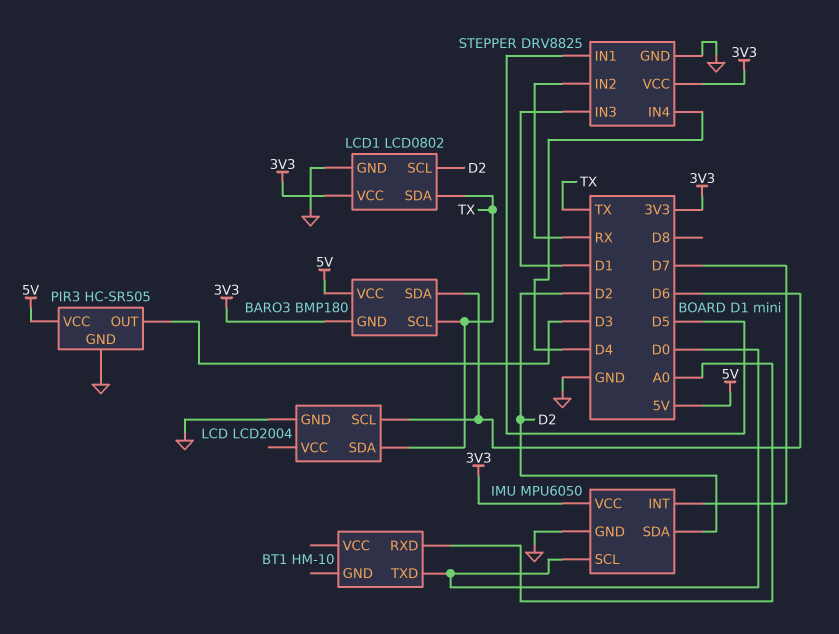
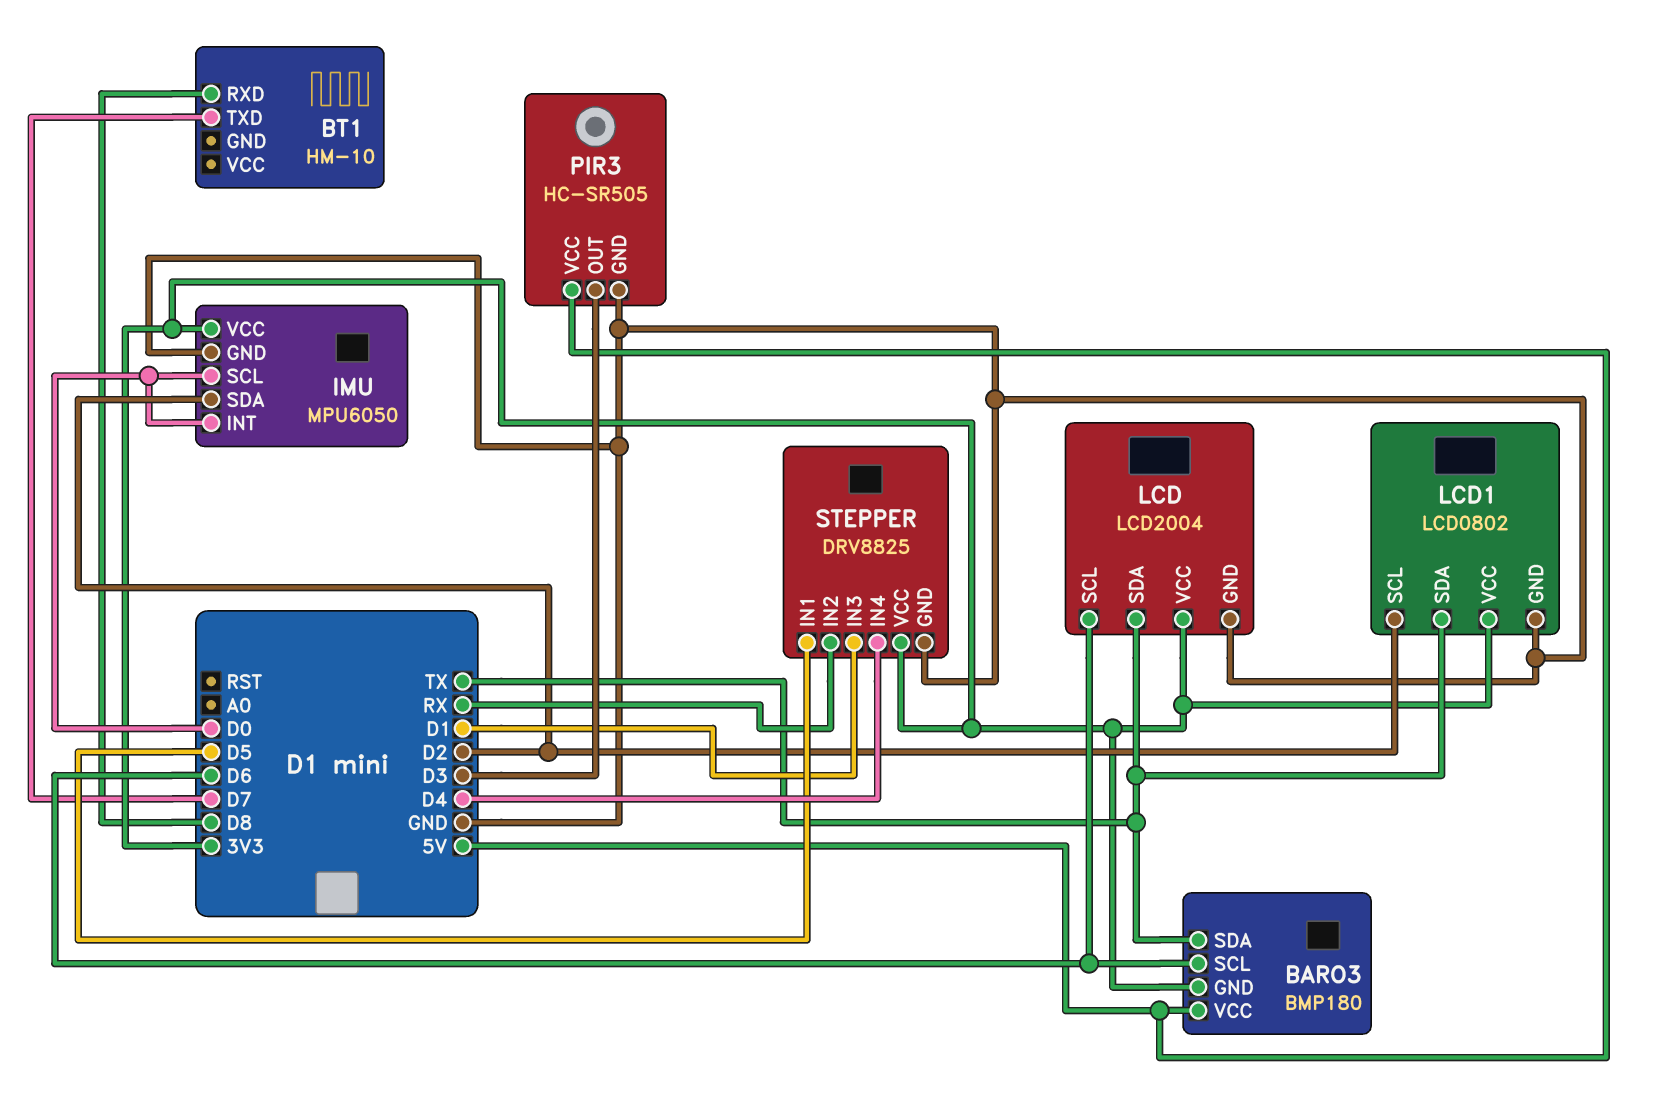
BARO3 pin SCL: TX -> D6
BARO3 pin SDA: D6 -> TX
BT1 pin RXD: A0 -> D8
BT1 pin TXD: D0 -> D7
IMU pin INT: D7 -> D0
LCD pin VCC: none -> 3V3

